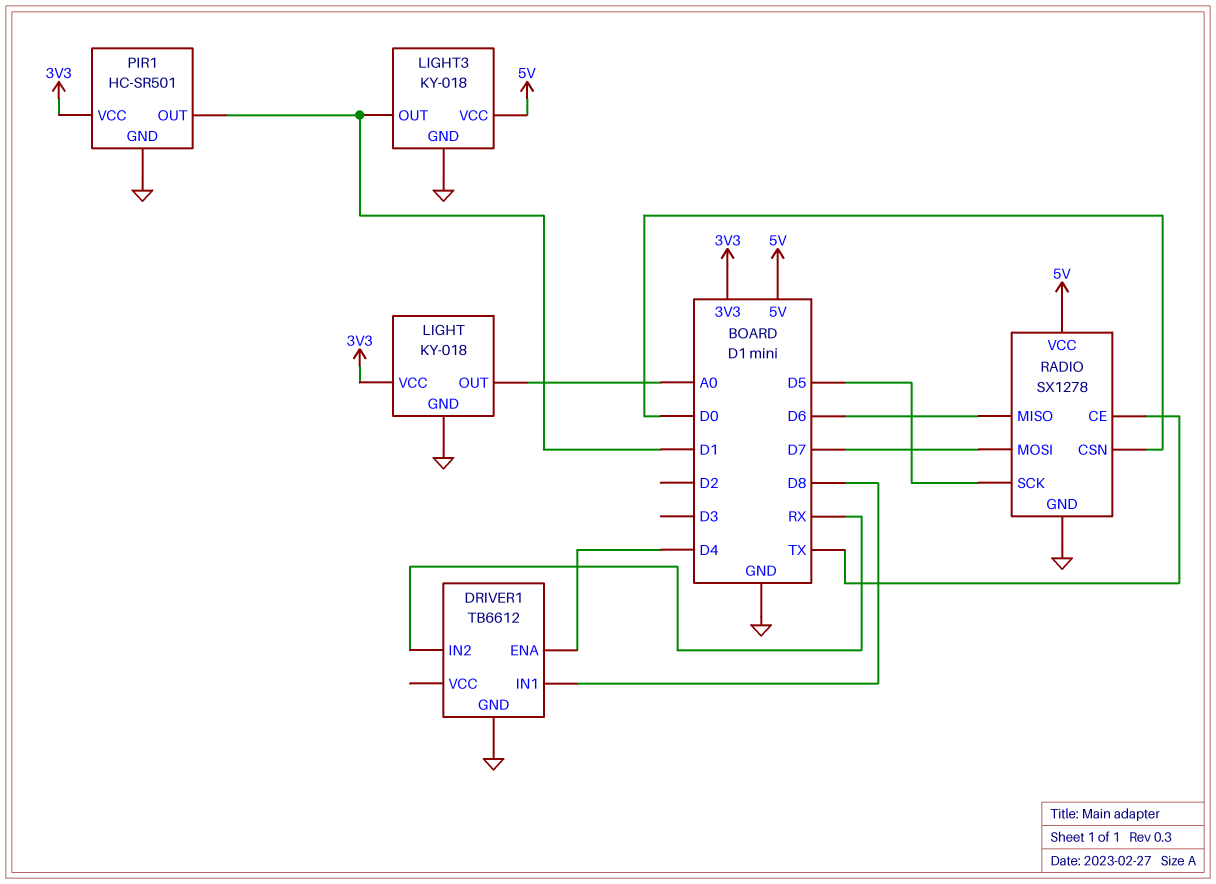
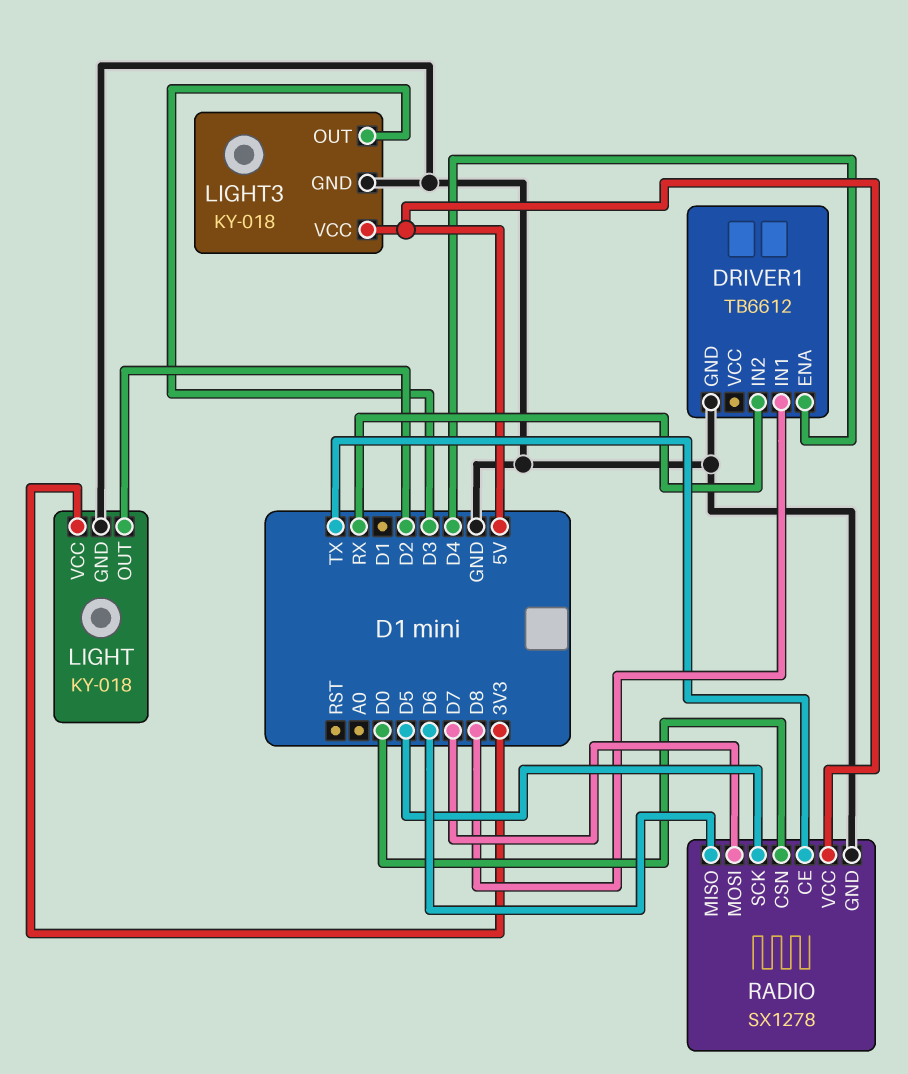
LIGHT pin OUT: A0 -> D2
LIGHT3 pin OUT: D1 -> D3
PIR1: HC-SR501 -> none
PIR1 pin GND: GND -> none
PIR1 pin OUT: D1 -> none
PIR1 pin VCC: 3V3 -> none

